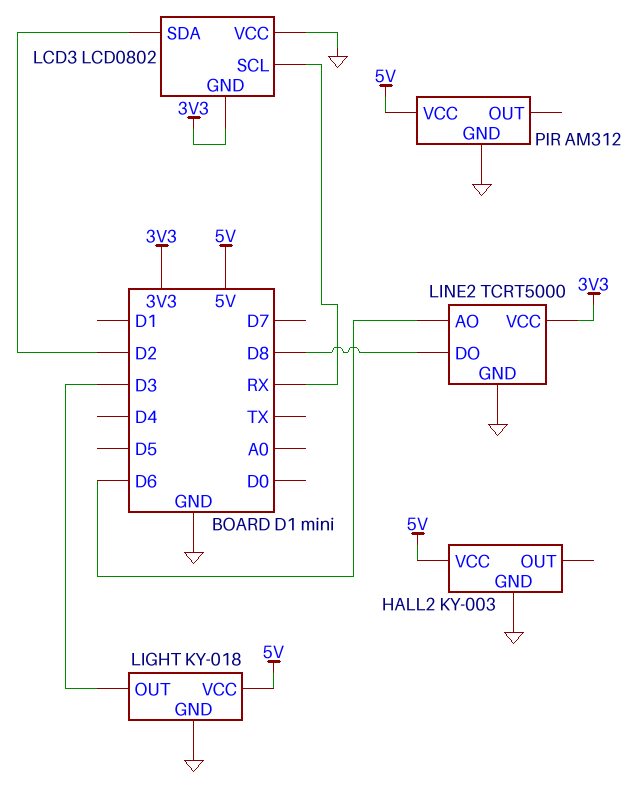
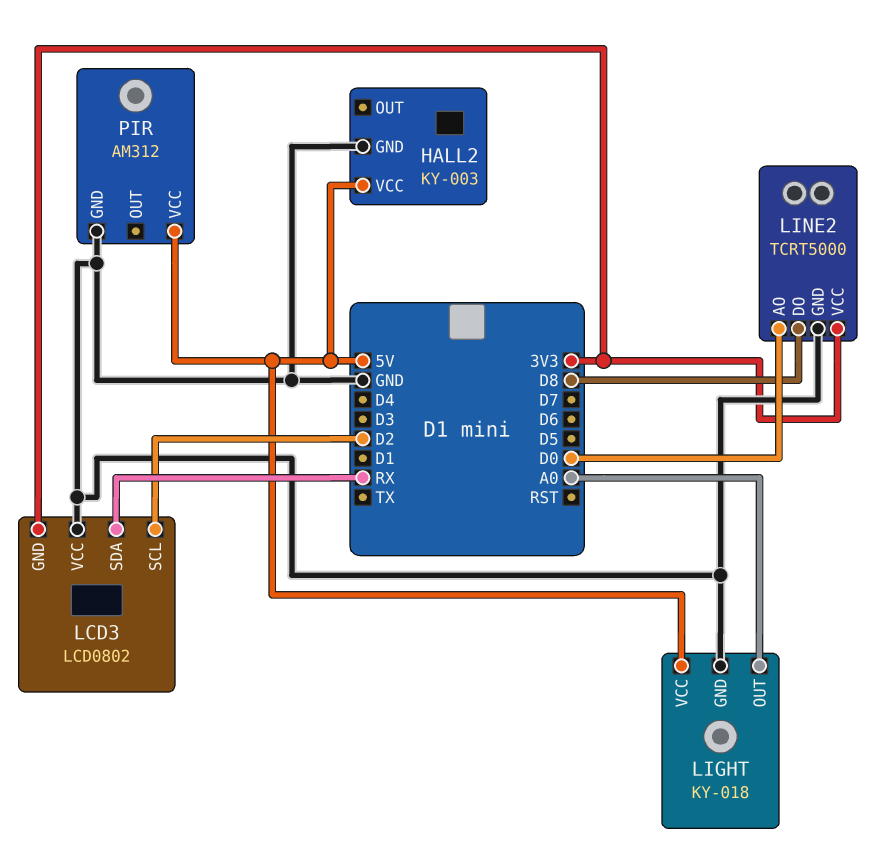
LCD3 pin SCL: RX -> D2
LCD3 pin SDA: D2 -> RX
LIGHT pin OUT: D3 -> A0
LINE2 pin AO: D6 -> D0

